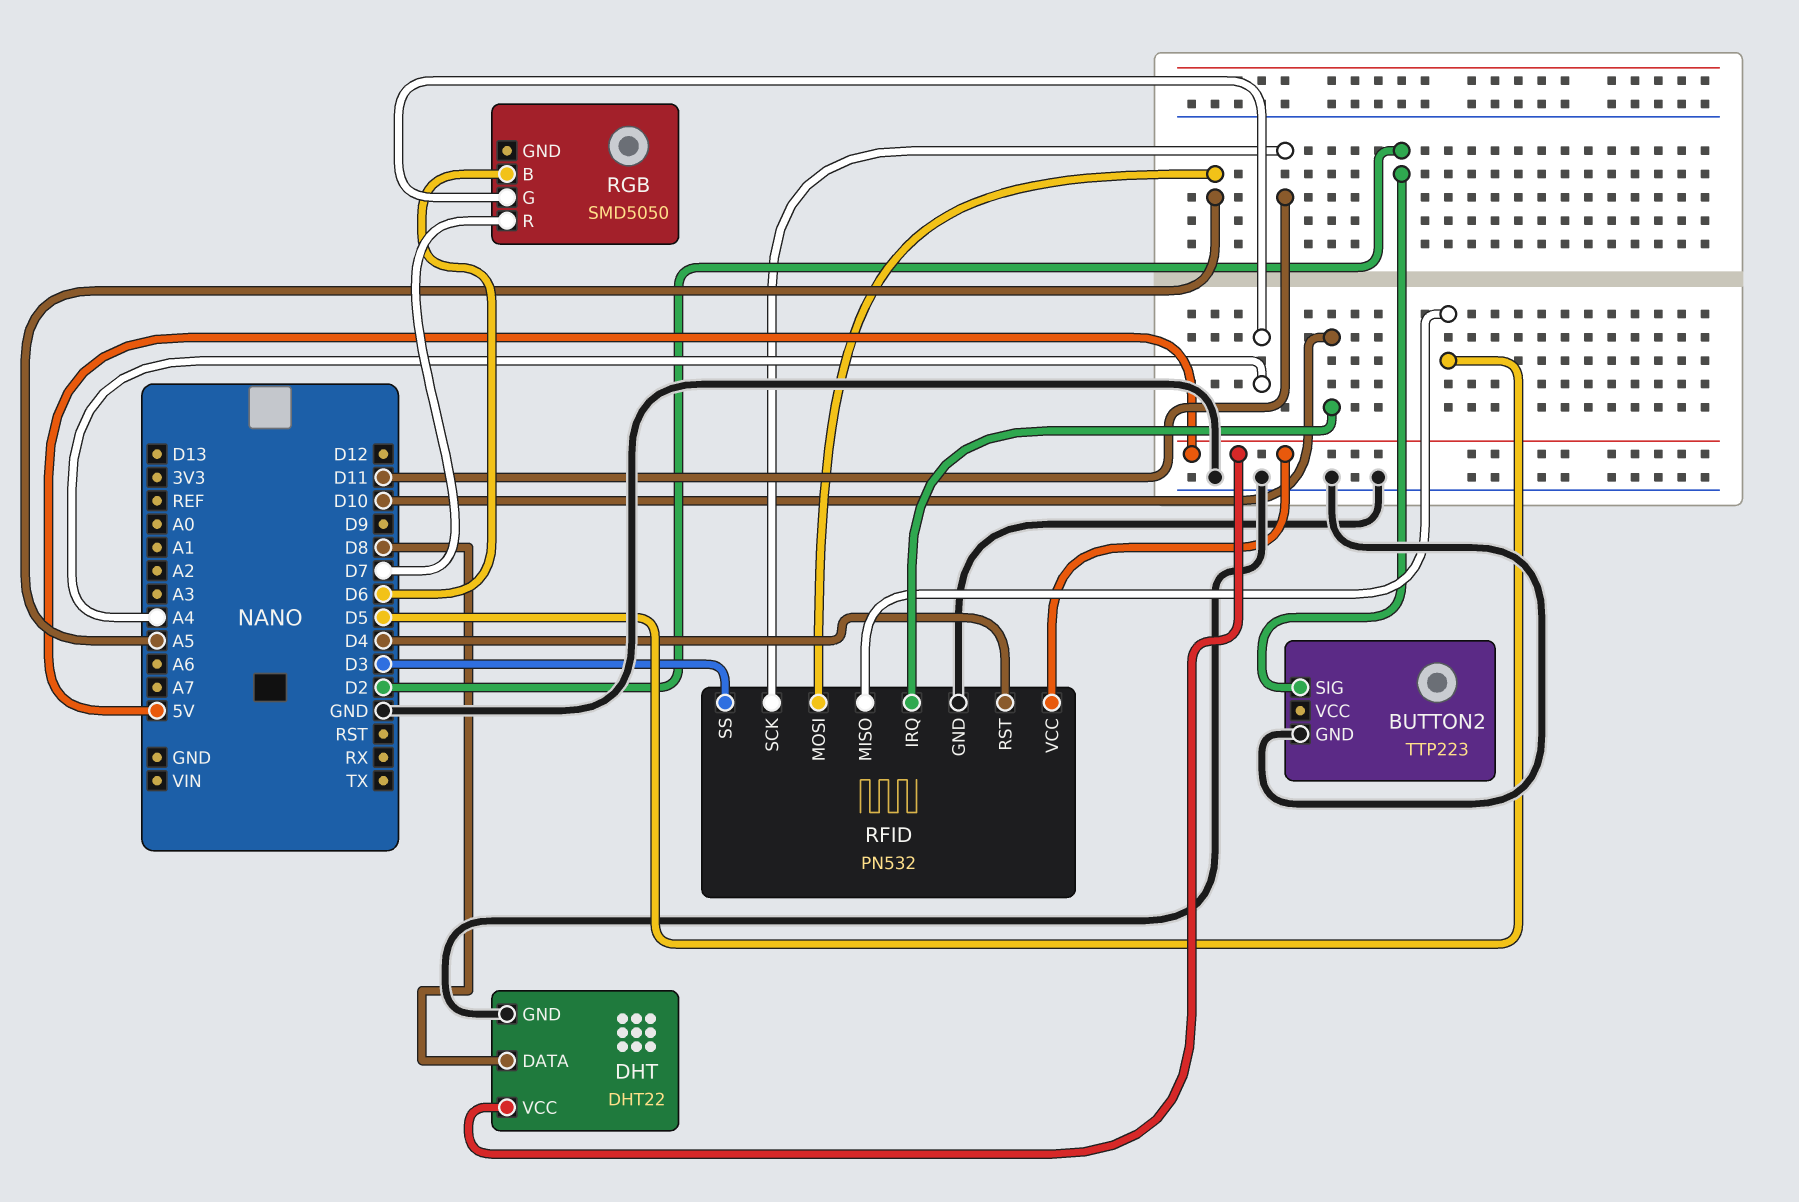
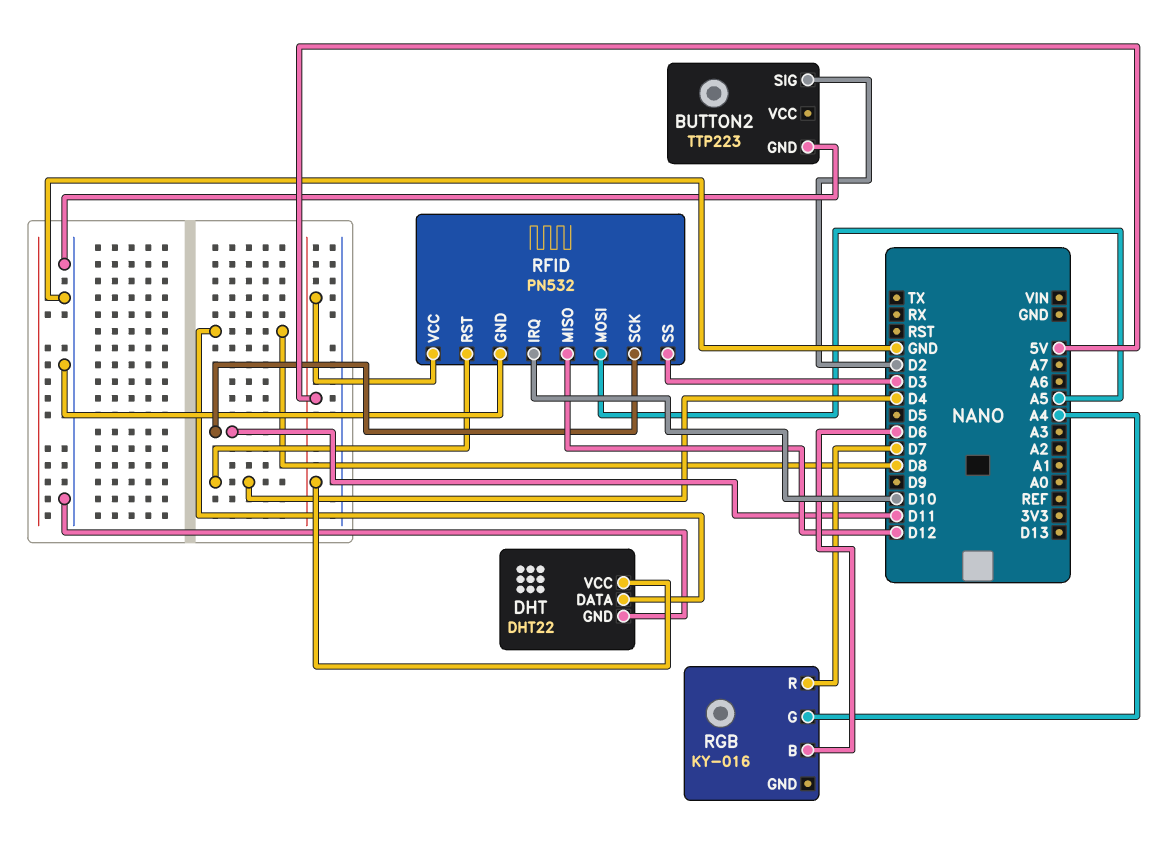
RFID pin MISO: D5 -> D12
RGB: SMD5050 -> KY-016

